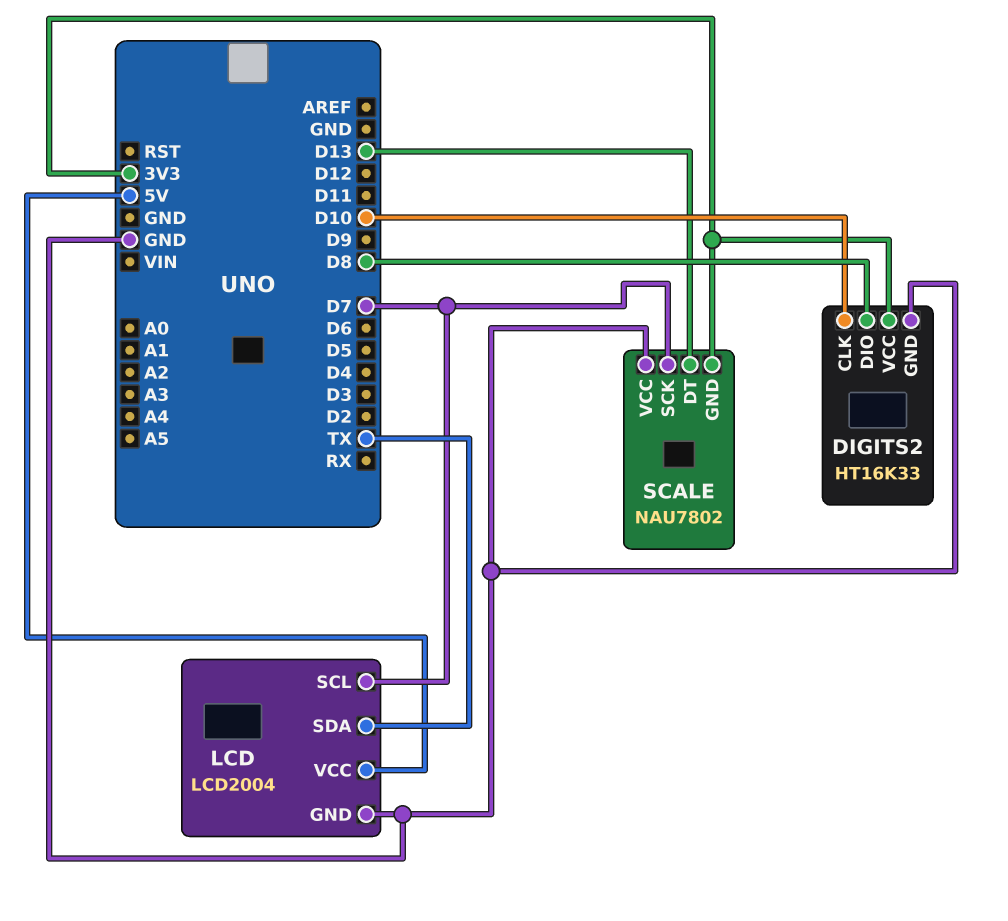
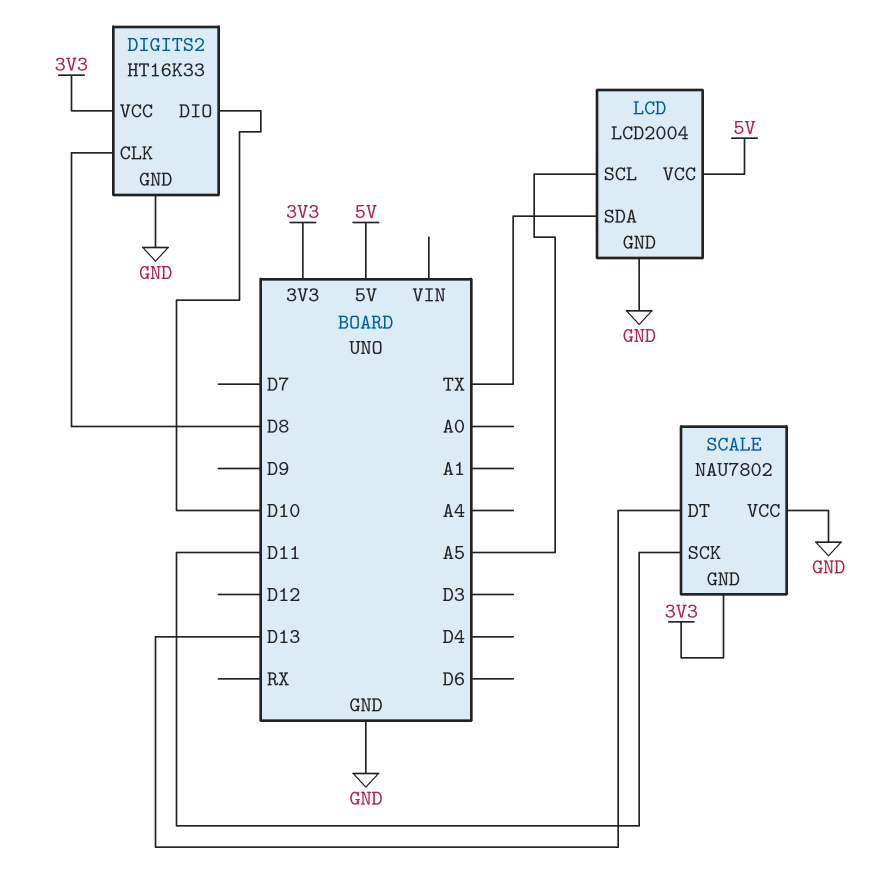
DIGITS2 pin CLK: D10 -> D8
DIGITS2 pin DIO: D8 -> D10
LCD pin SCL: D7 -> A5
SCALE pin SCK: D7 -> D11

